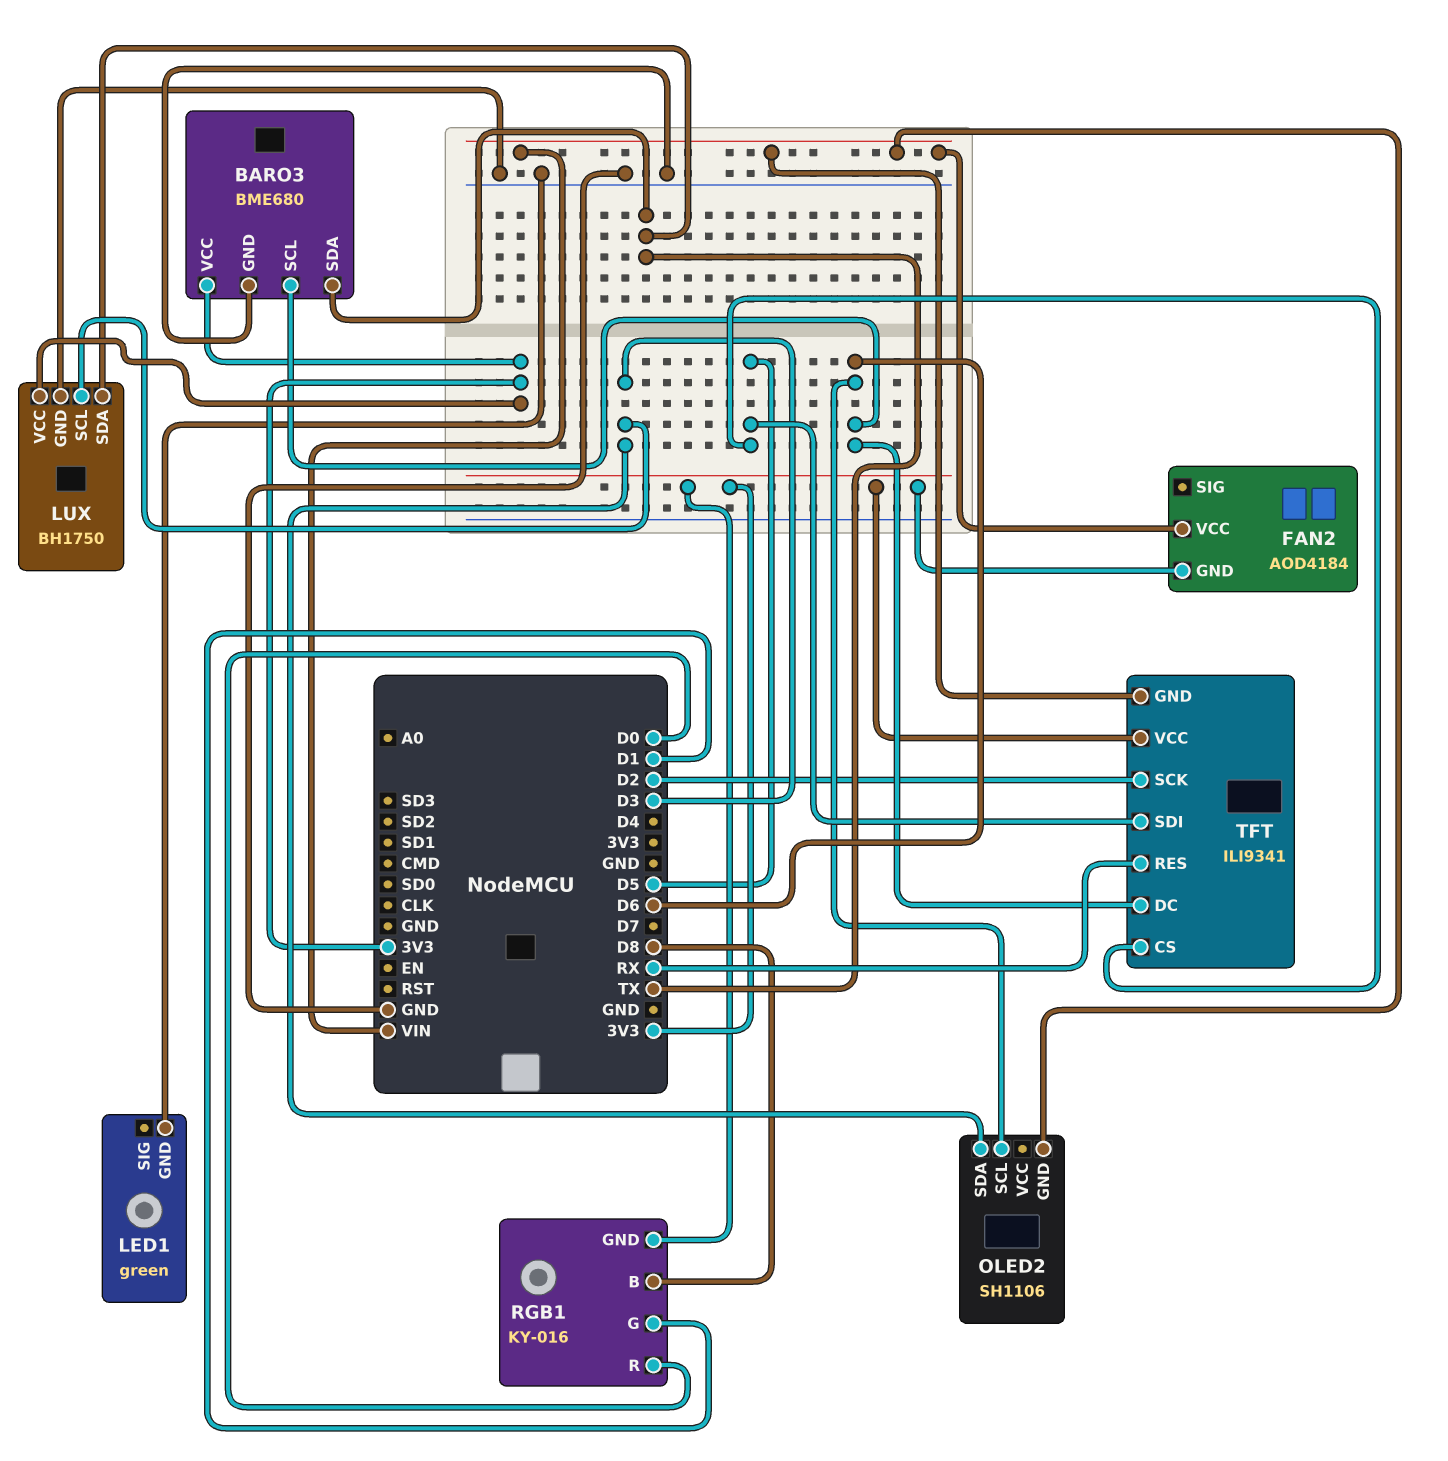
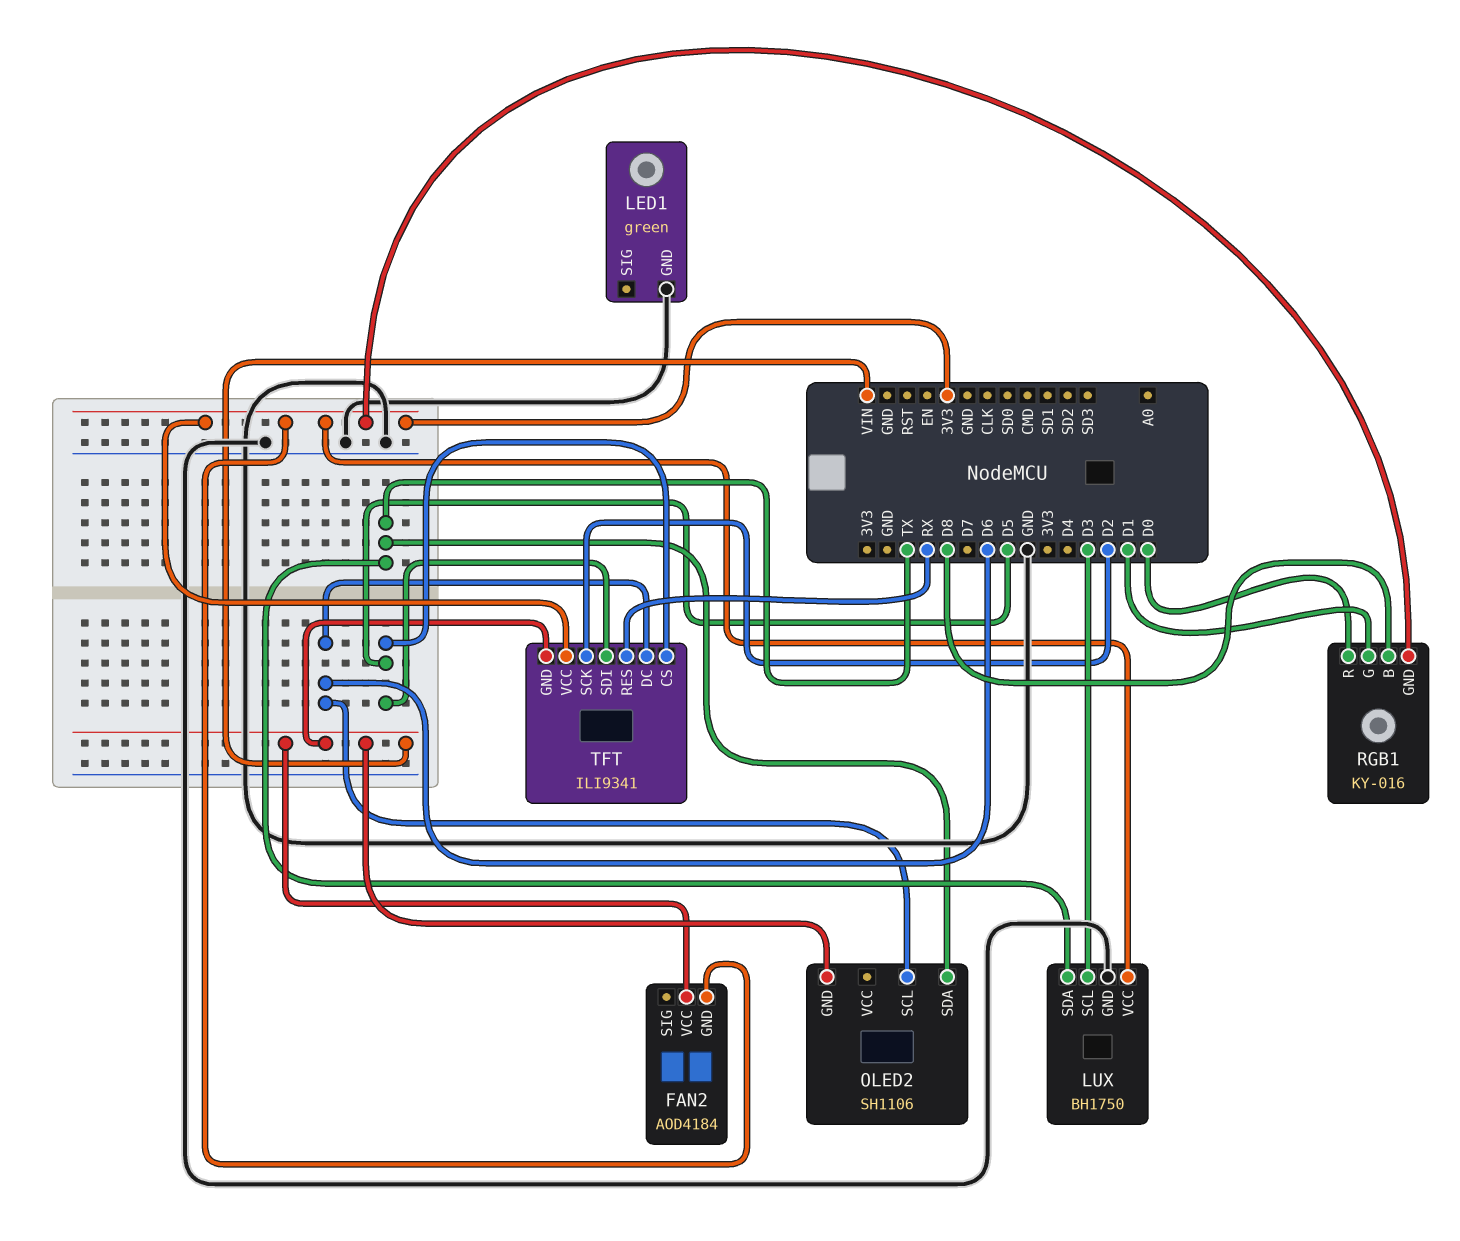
BARO3: BME680 -> none
BARO3 pin GND: GND -> none
BARO3 pin SCL: D6 -> none
BARO3 pin SDA: TX -> none
BARO3 pin VCC: 3V3 -> none
OLED2 pin SDA: D3 -> TX

